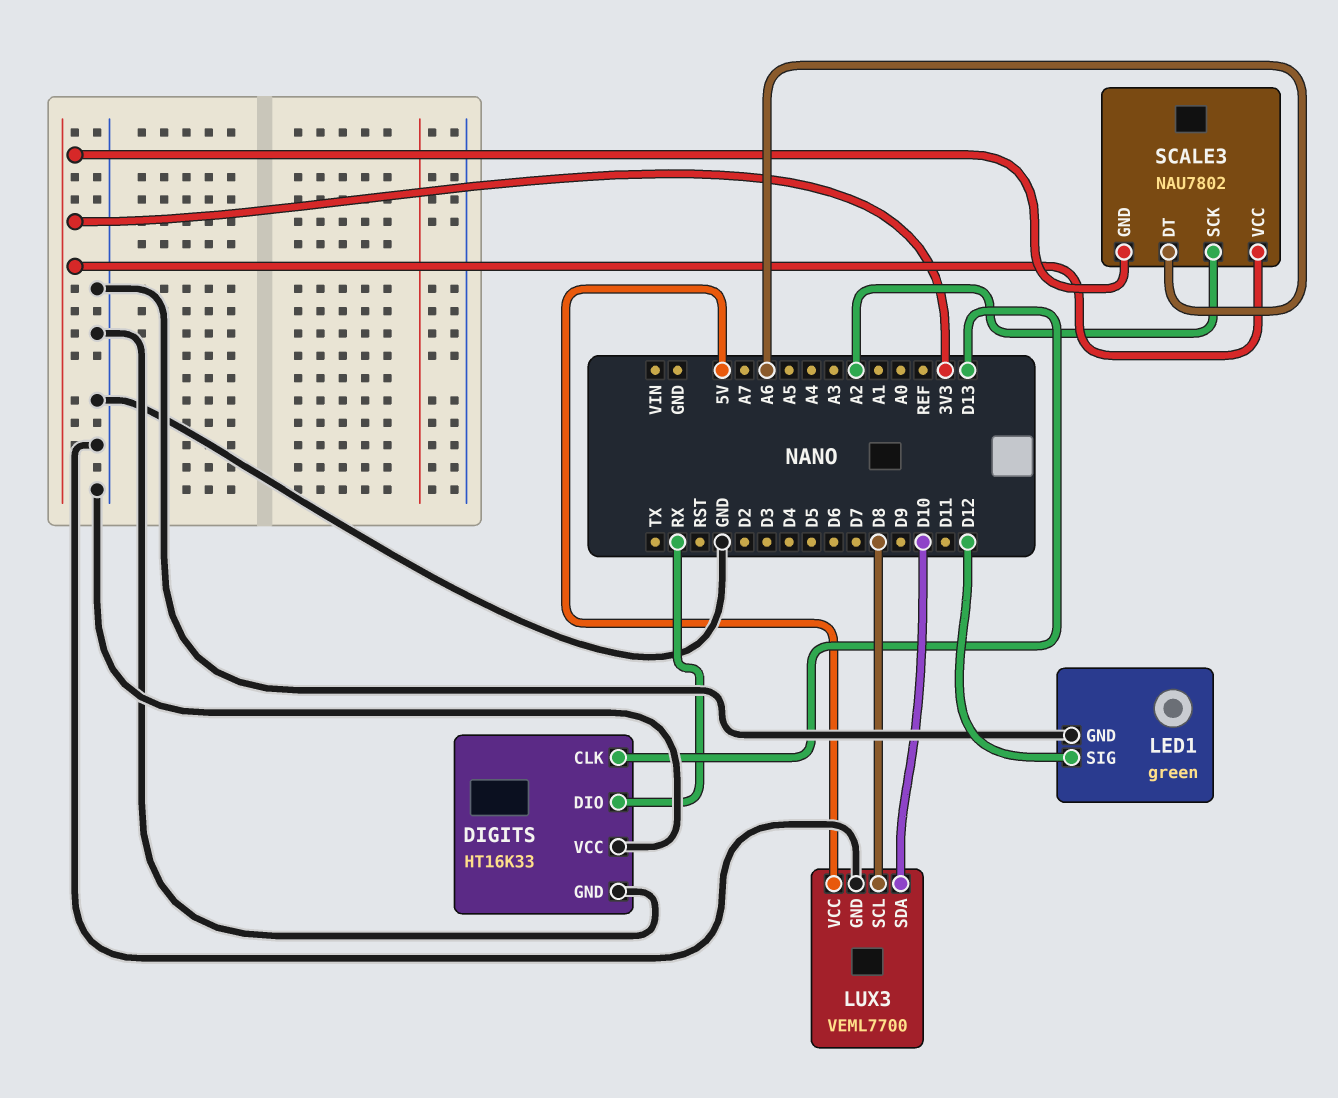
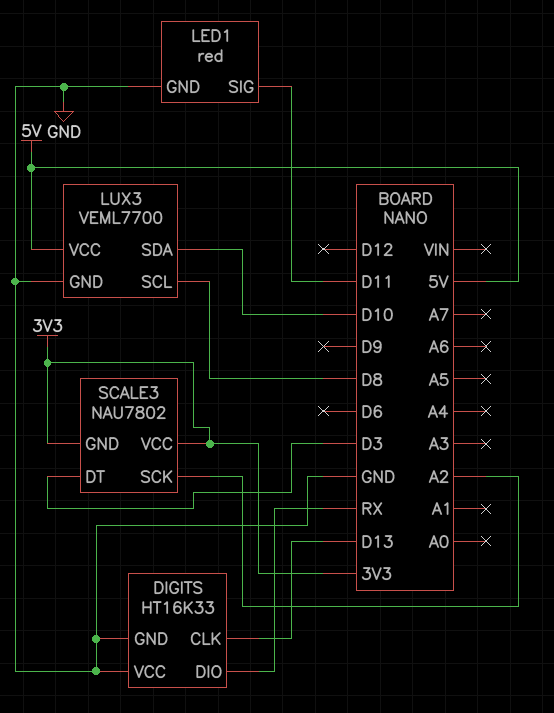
LED1: green -> red
LED1 pin SIG: D12 -> D11
SCALE3 pin DT: A6 -> D3

